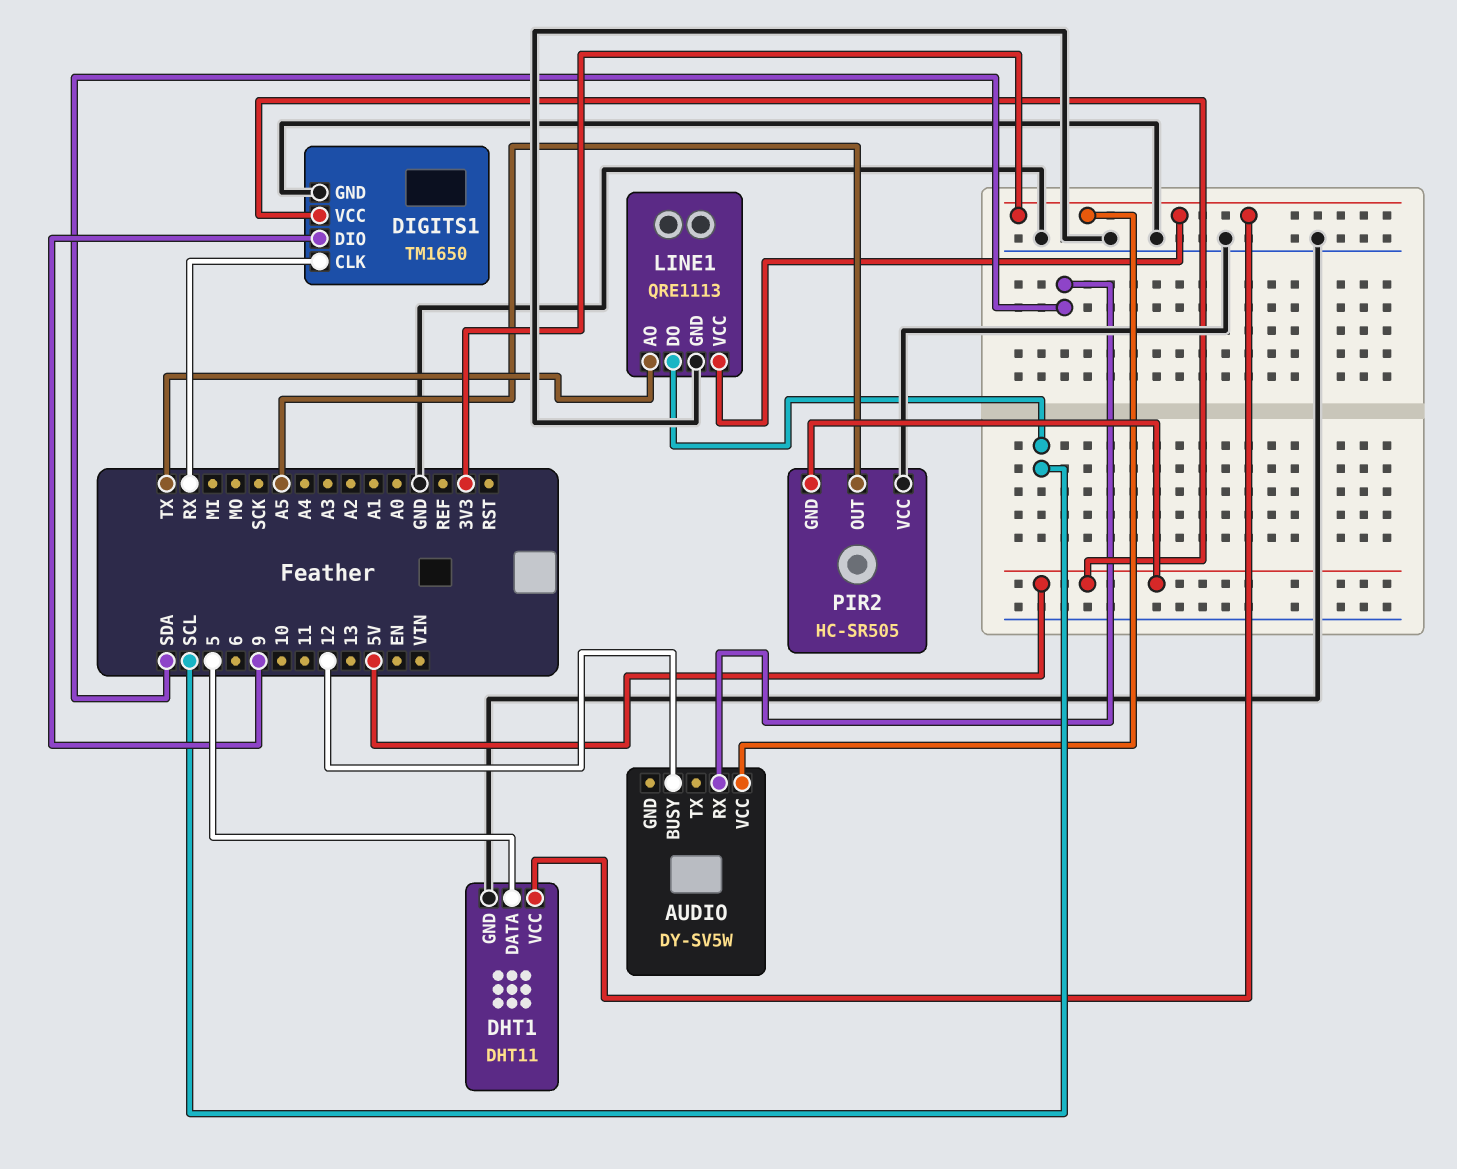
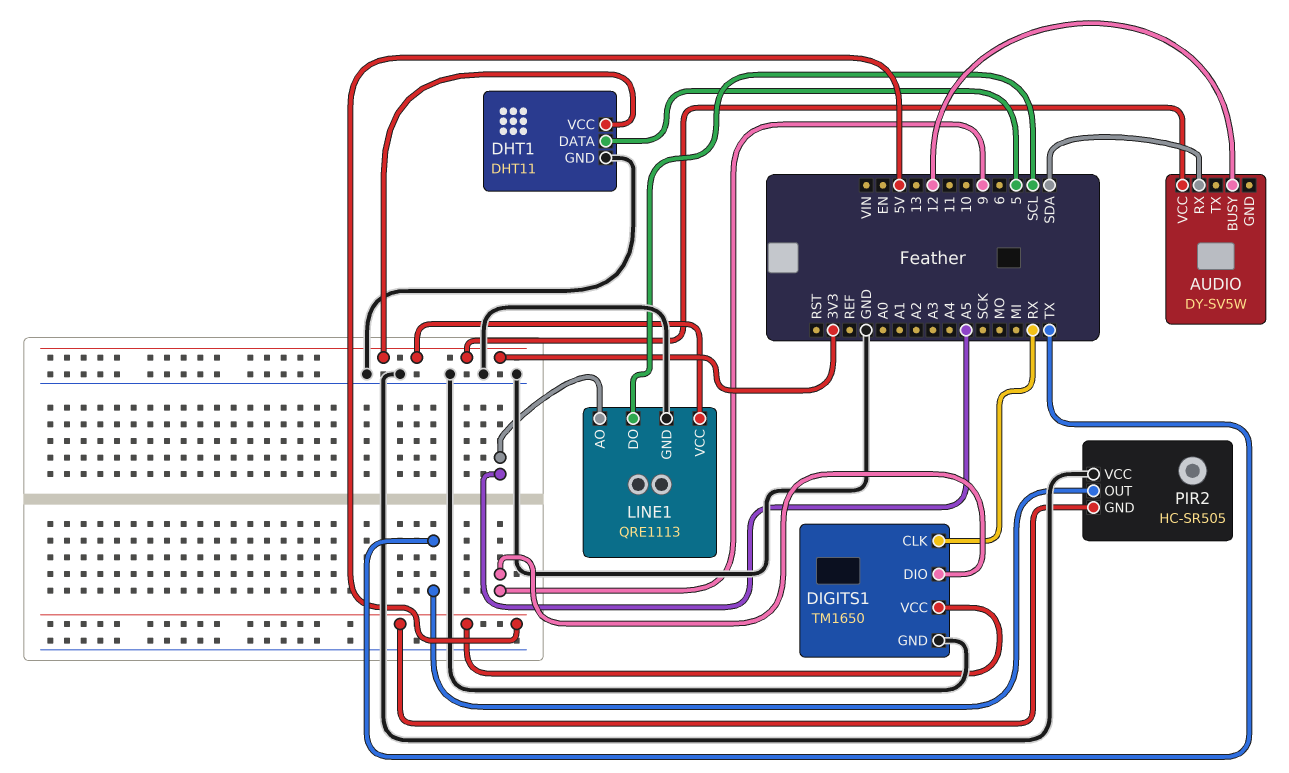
LINE1 pin AO: TX -> A5
PIR2 pin OUT: A5 -> TX

